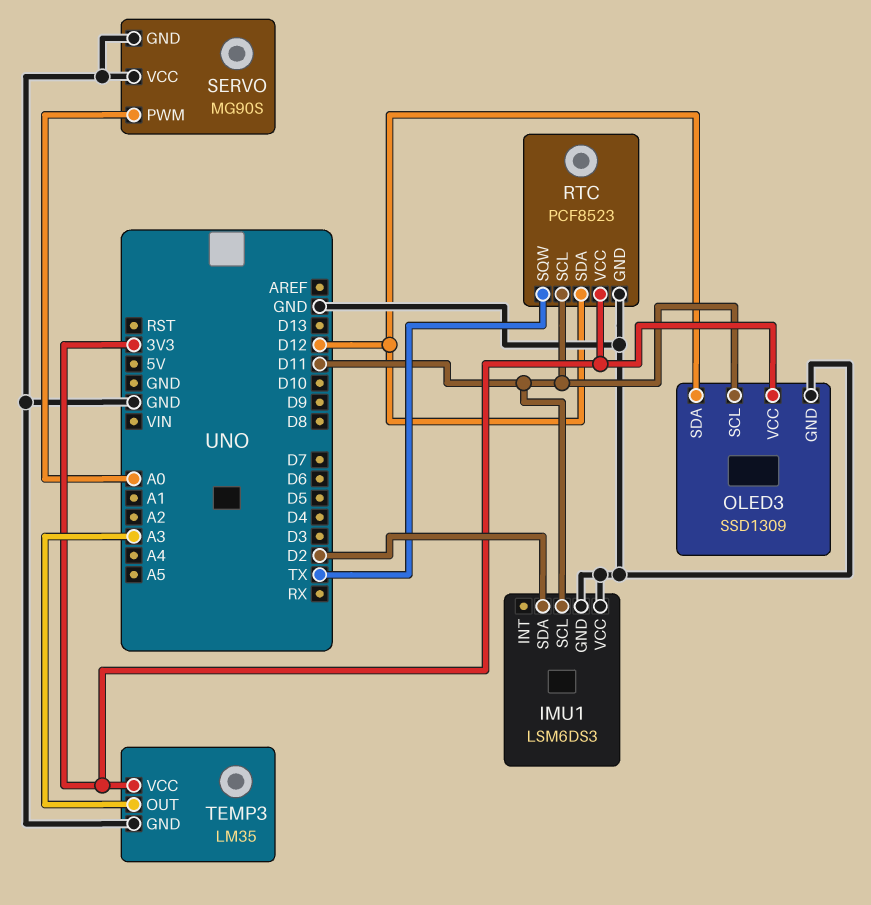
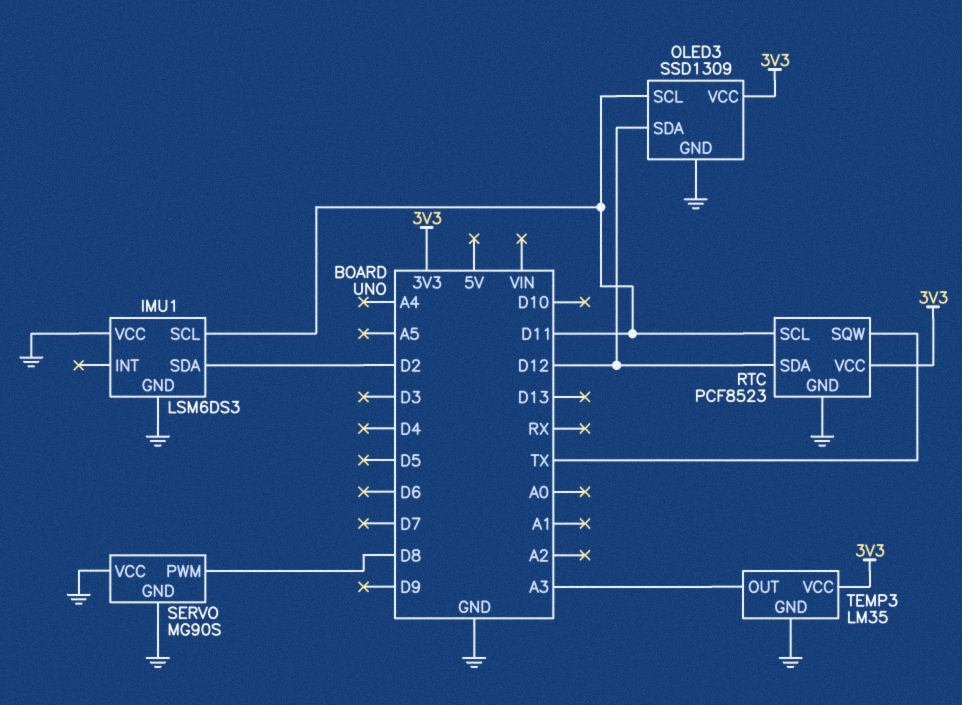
SERVO pin PWM: A0 -> D8

